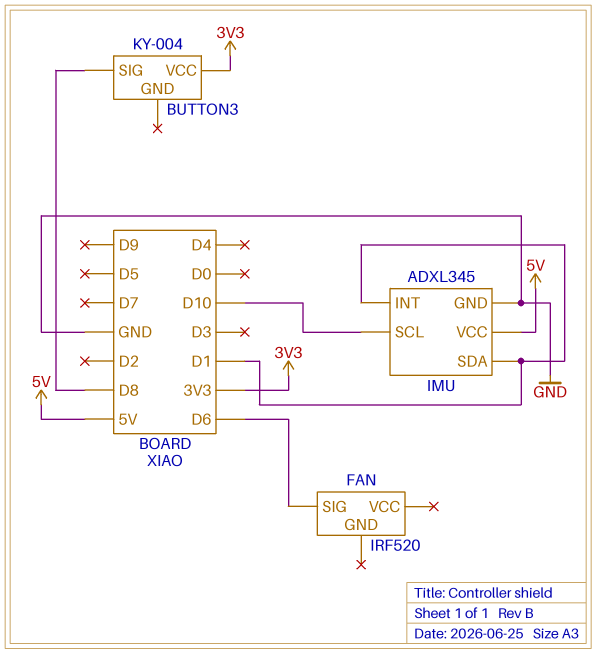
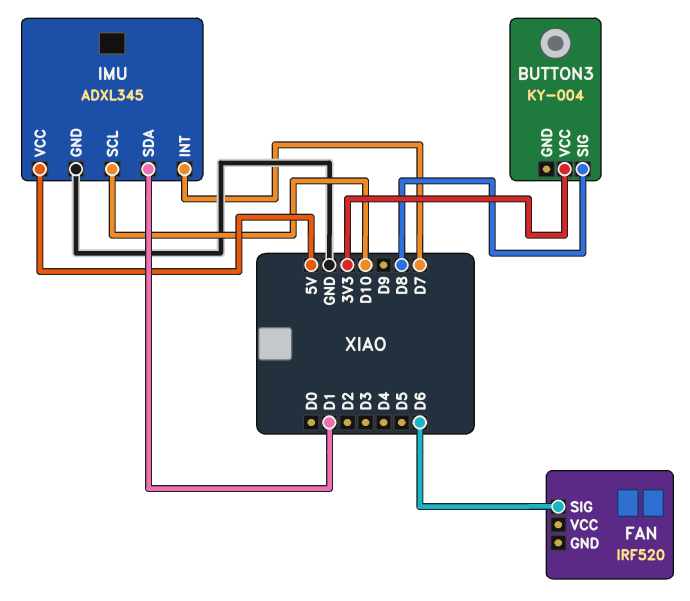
IMU pin INT: D1 -> D7

